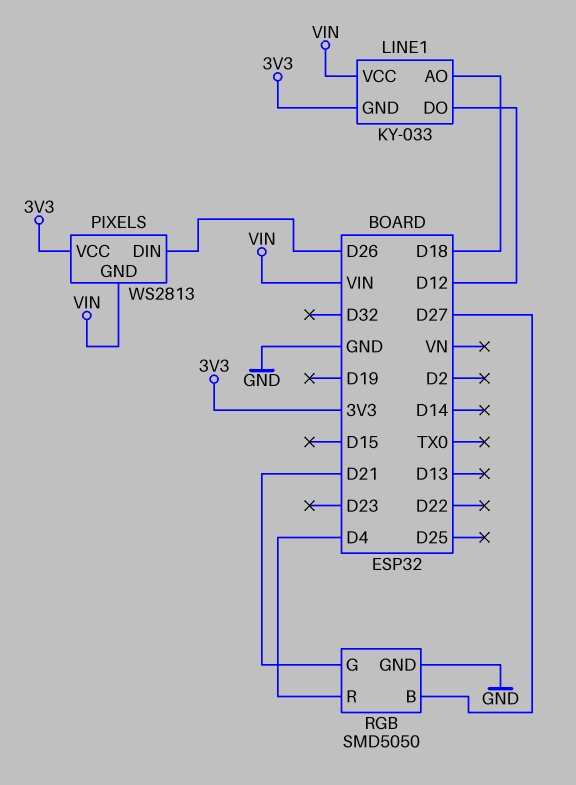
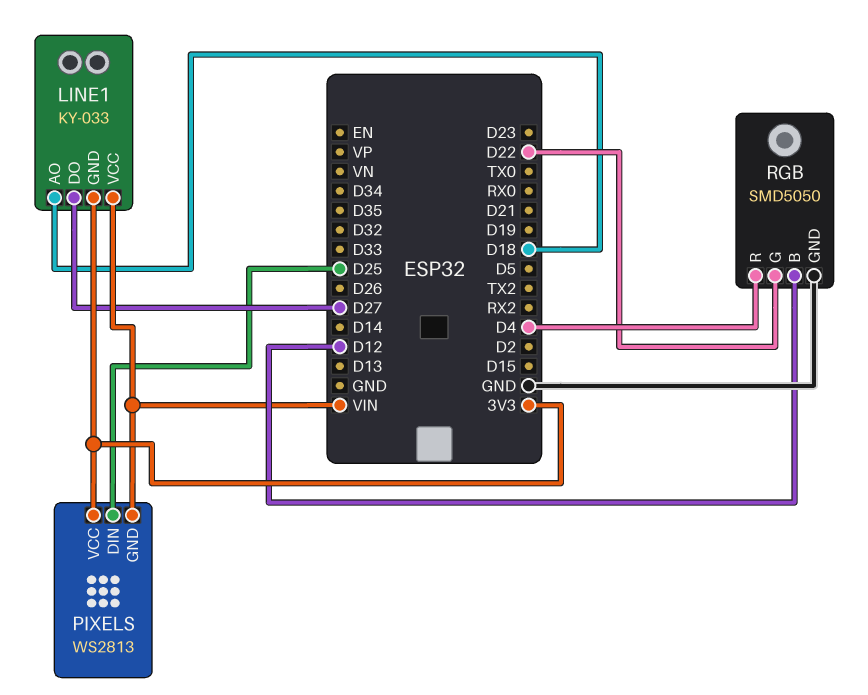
LINE1 pin DO: D12 -> D27
PIXELS pin DIN: D26 -> D25
RGB pin B: D27 -> D12
RGB pin G: D21 -> D22

